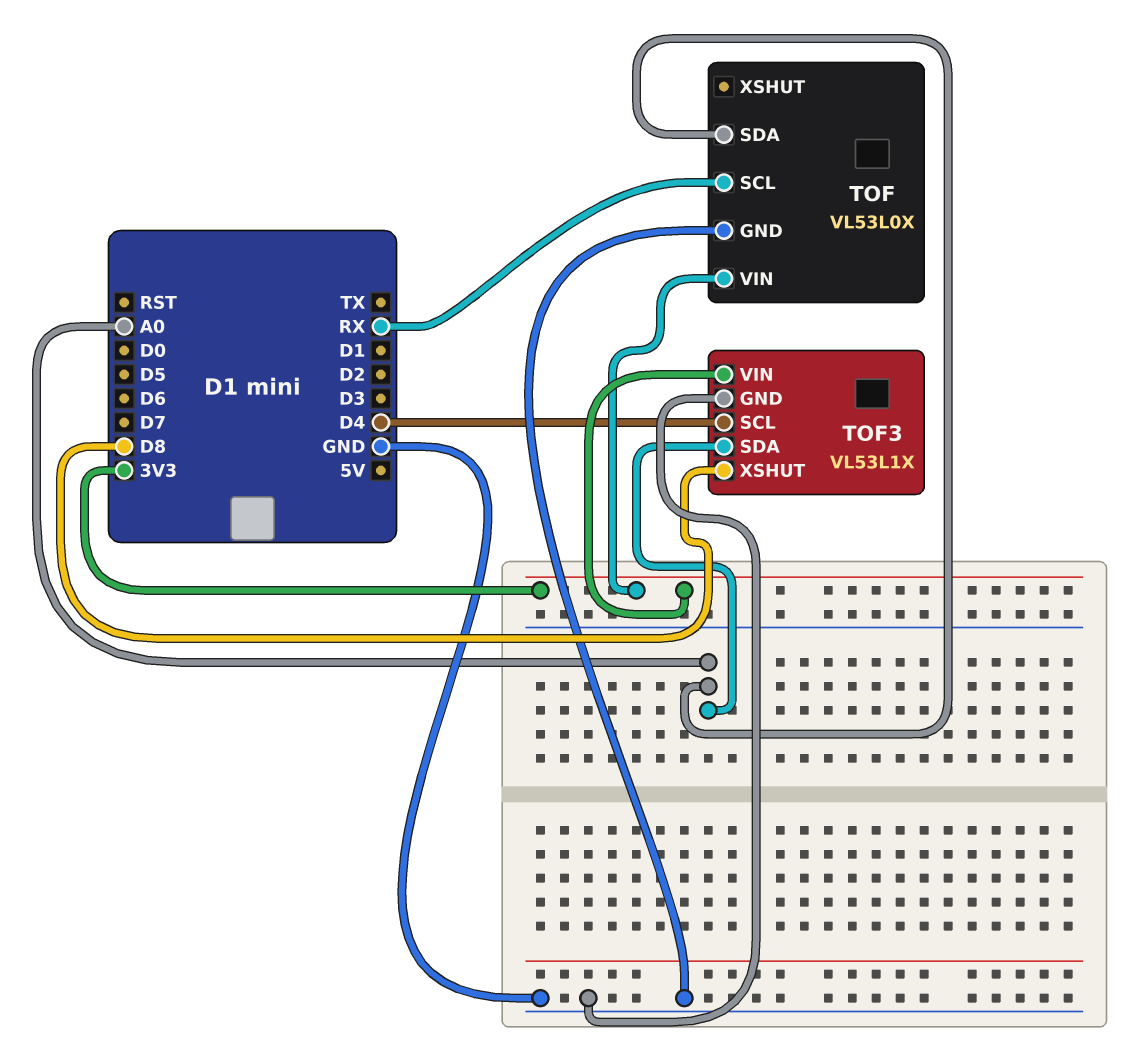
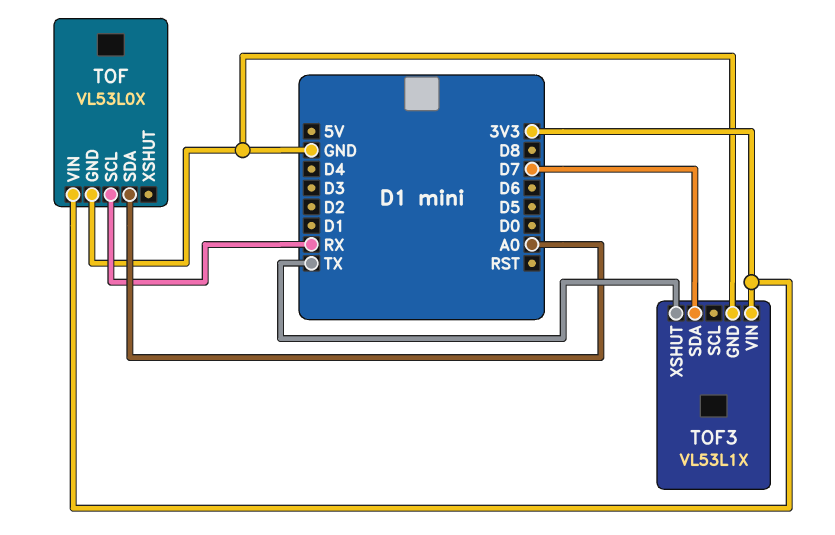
TOF3 pin SCL: D4 -> none
TOF3 pin SDA: A0 -> D7
TOF3 pin XSHUT: D8 -> TX

